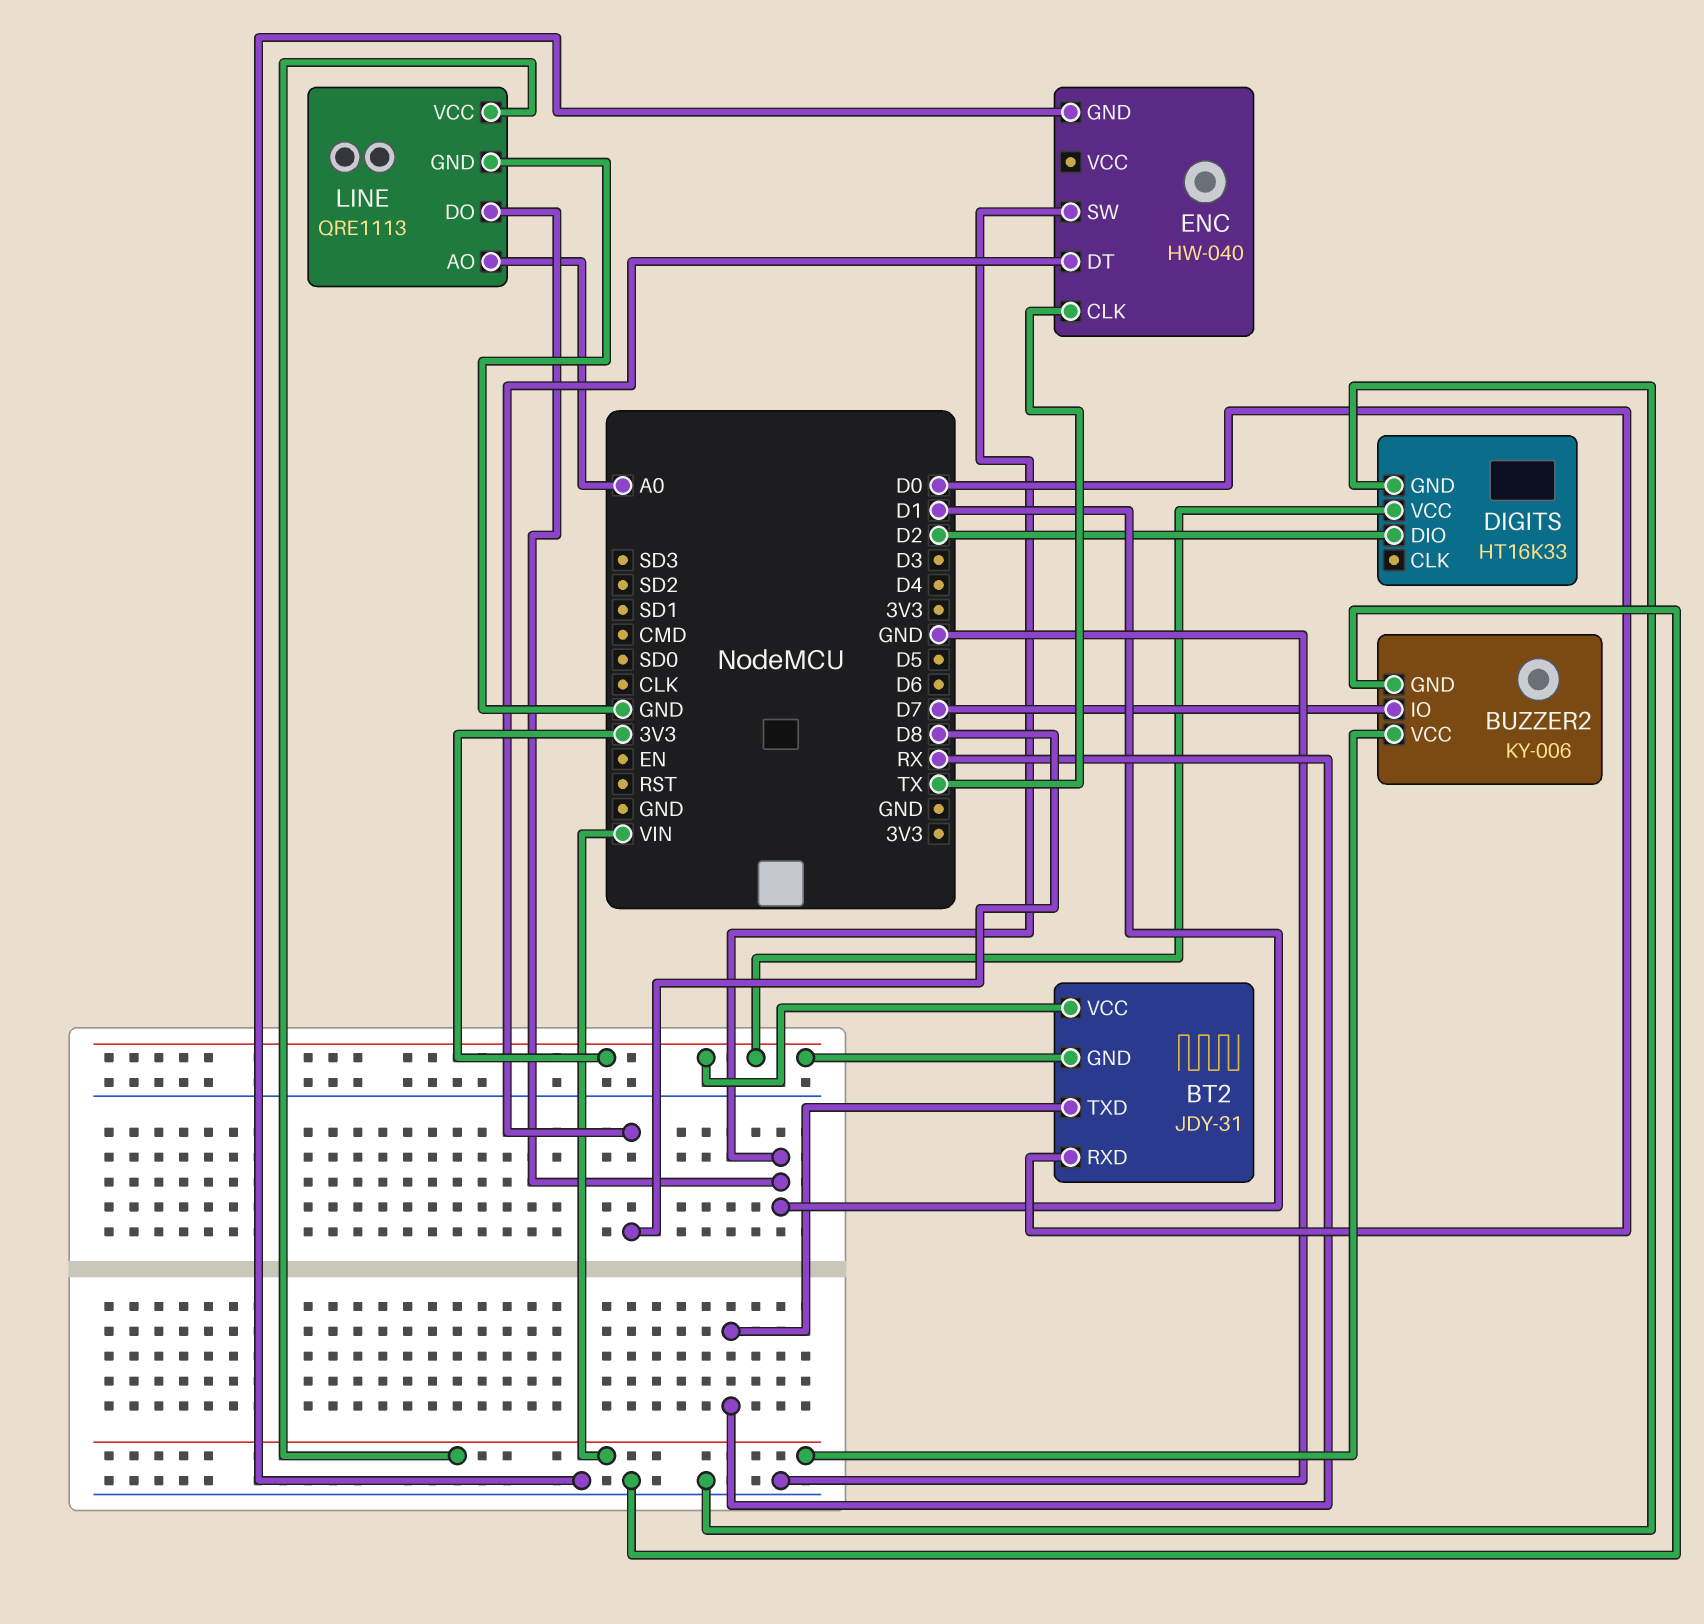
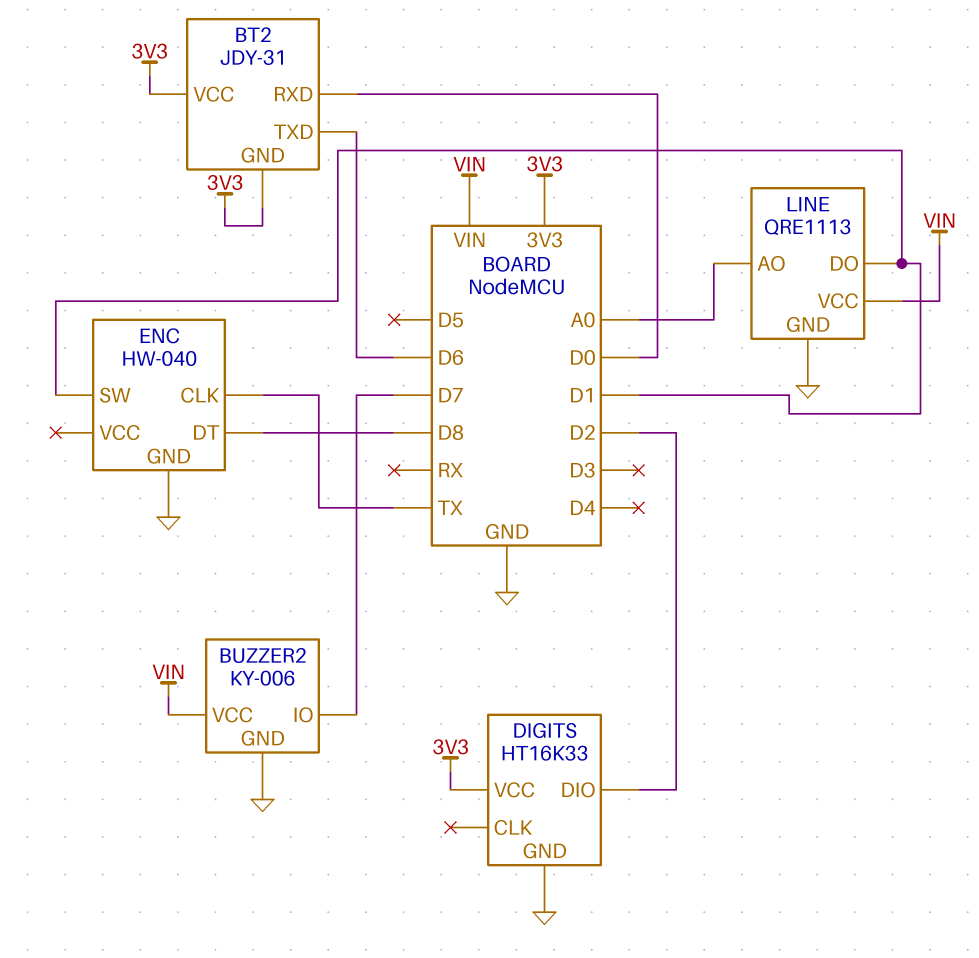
BT2 pin TXD: RX -> D6

